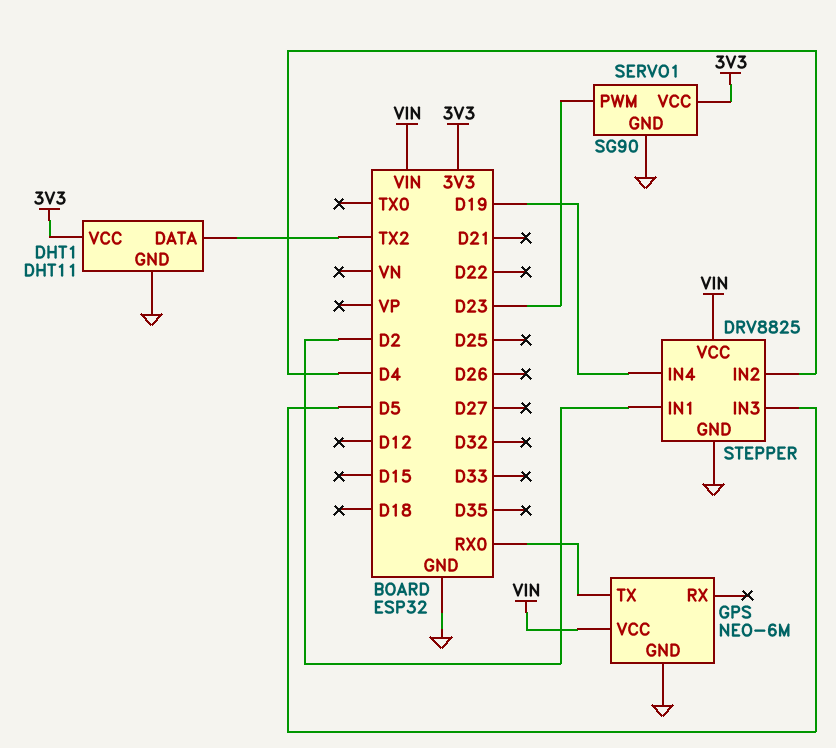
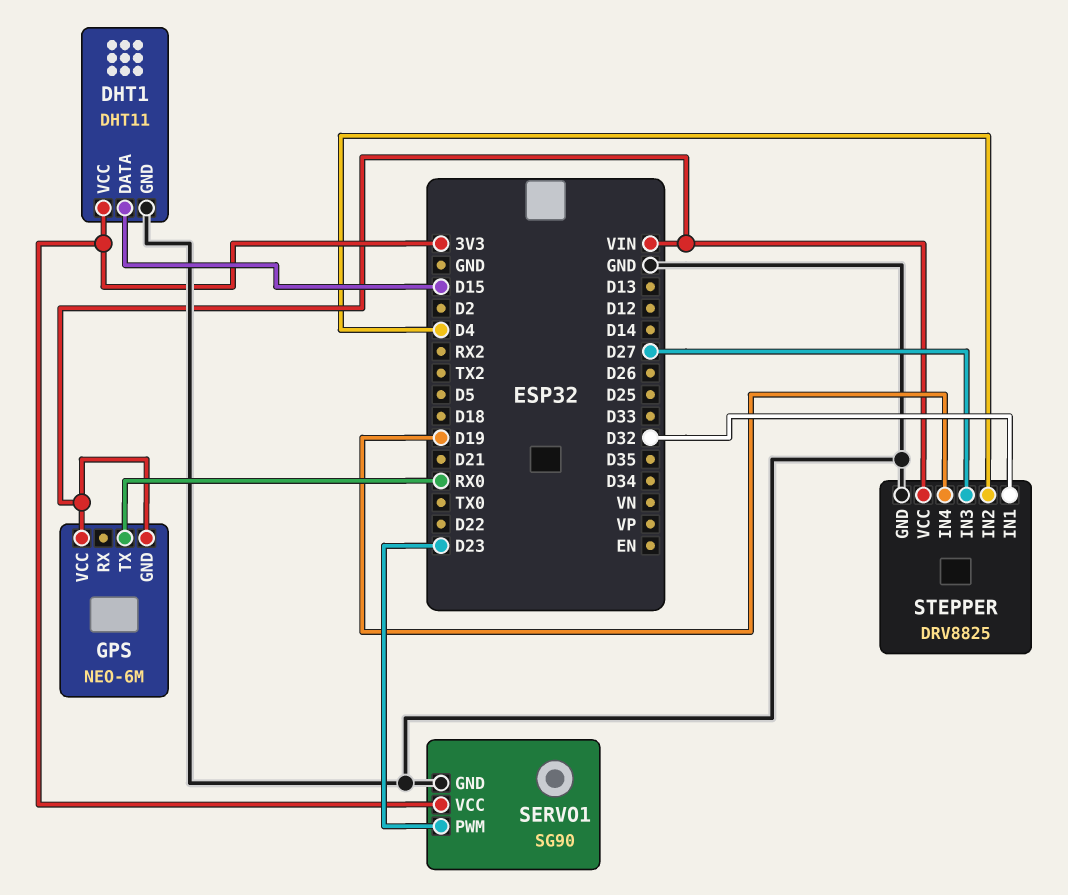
DHT1 pin DATA: TX2 -> D15
GPS pin GND: GND -> VIN
STEPPER pin IN1: D2 -> D32
STEPPER pin IN3: D5 -> D27

